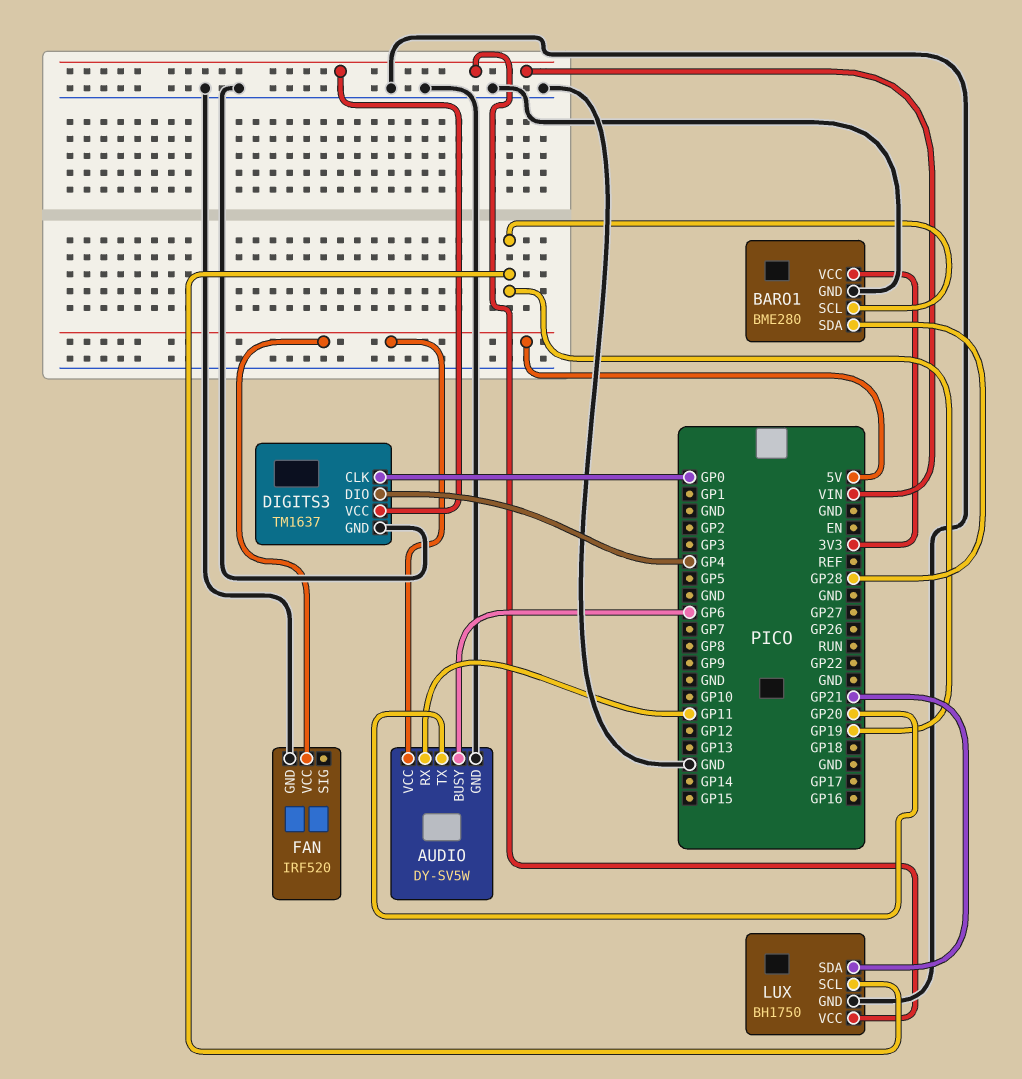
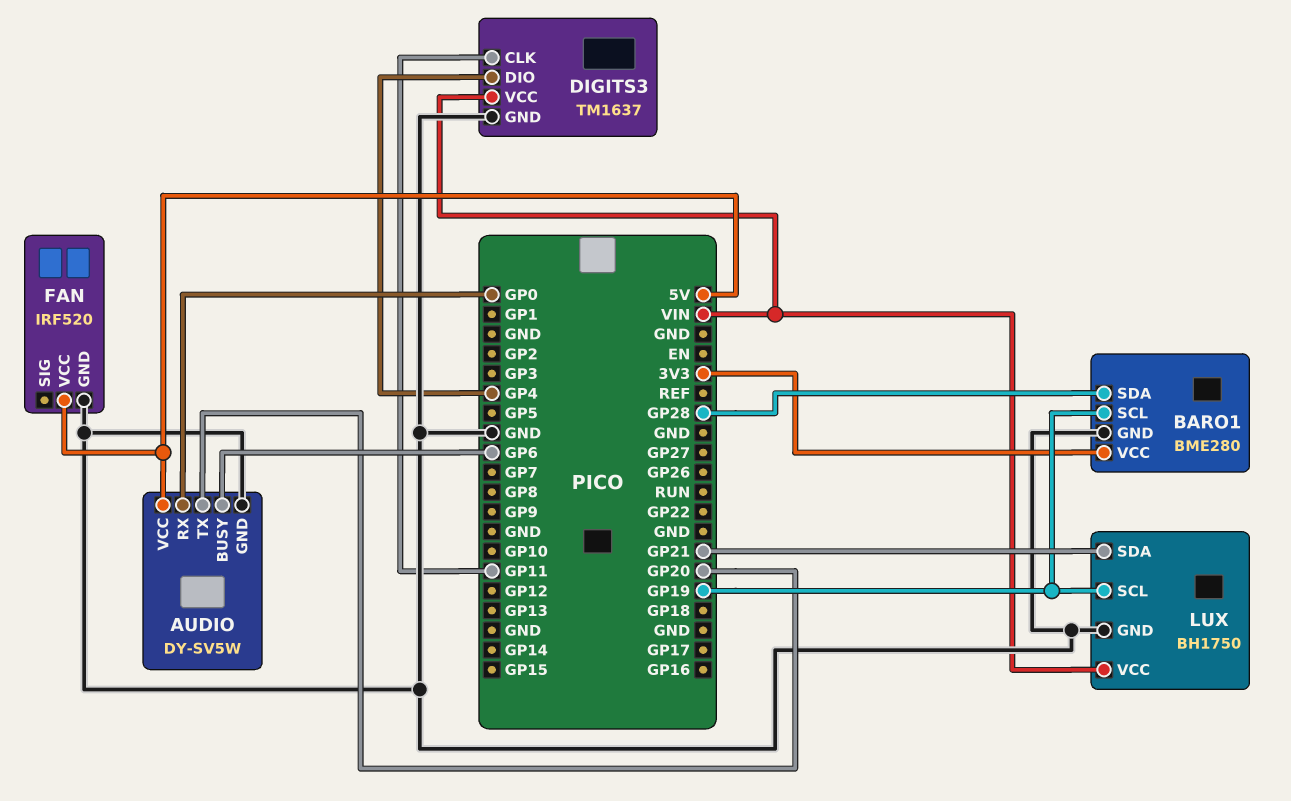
AUDIO pin RX: GP11 -> GP0
DIGITS3 pin CLK: GP0 -> GP11

